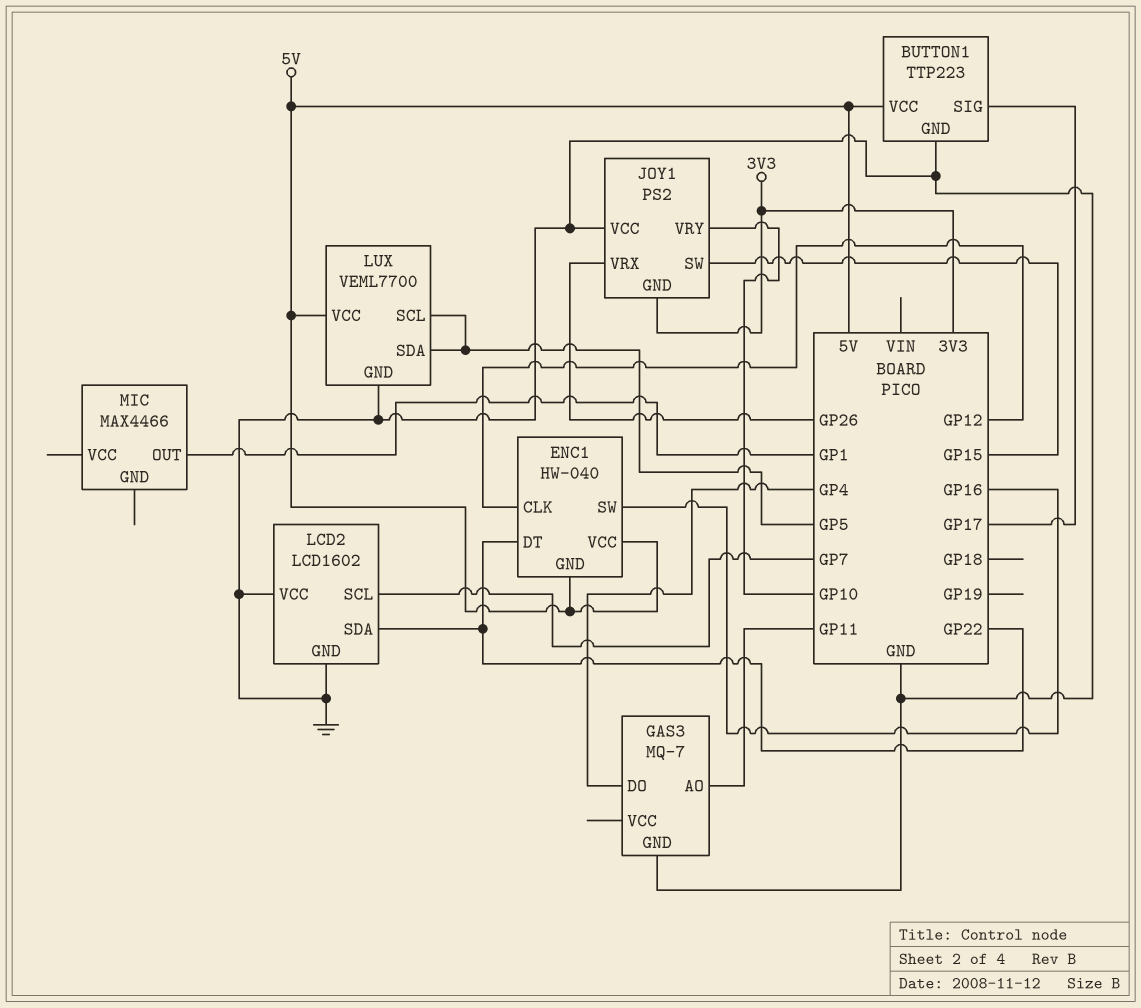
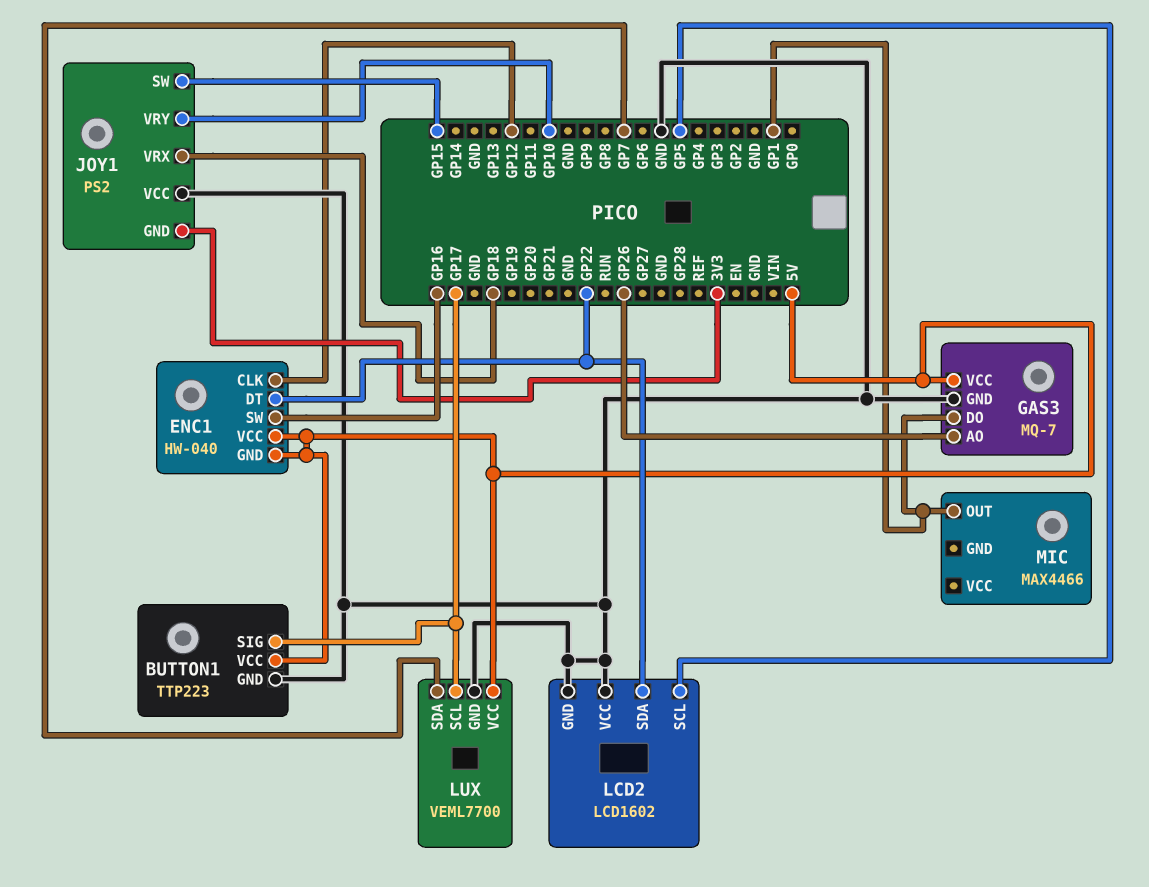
GAS3 pin AO: GP11 -> GP26
GAS3 pin DO: GP4 -> GP1
GAS3 pin VCC: none -> 5V
JOY1 pin VRX: GP26 -> GP18
LCD2 pin SCL: GP7 -> GP5
LUX pin SCL: GP5 -> GP17
LUX pin SDA: GP5 -> GP7

